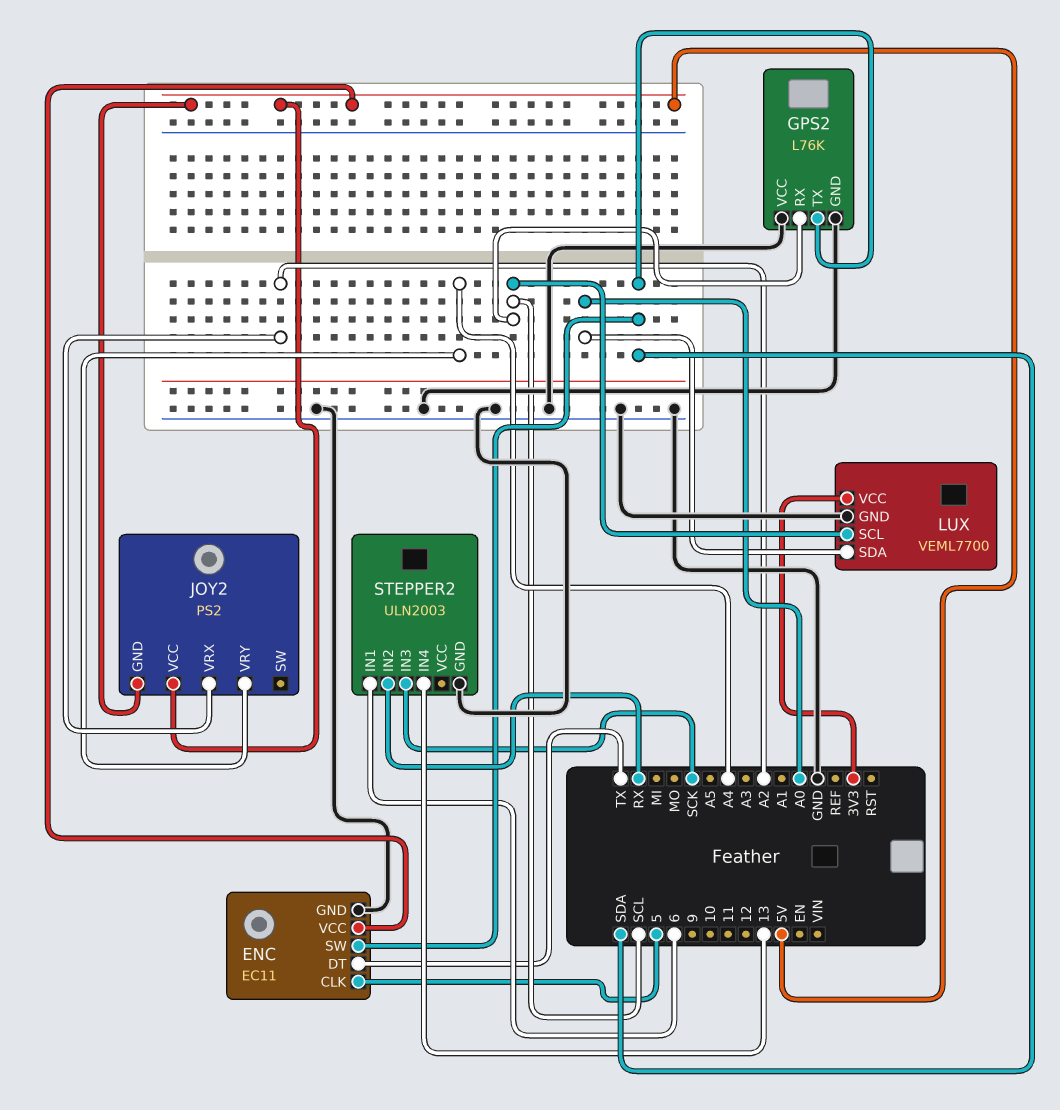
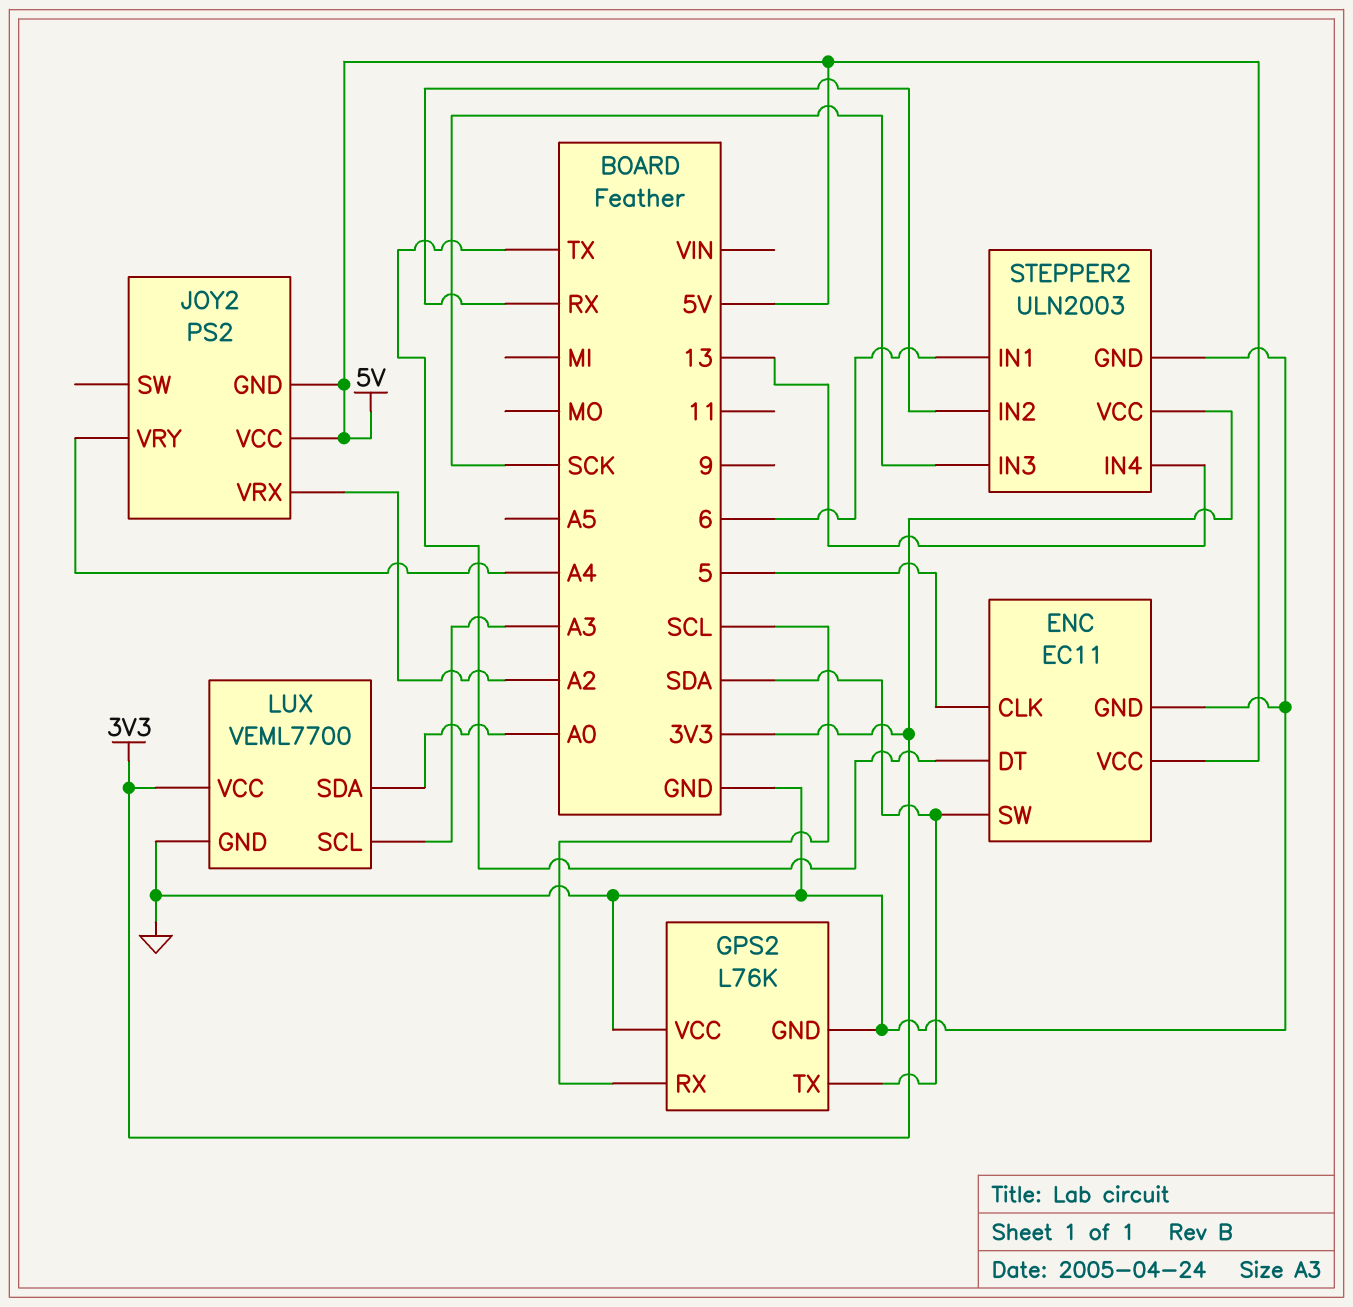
LUX pin SCL: SCL -> A3
STEPPER2 pin VCC: none -> 3V3

